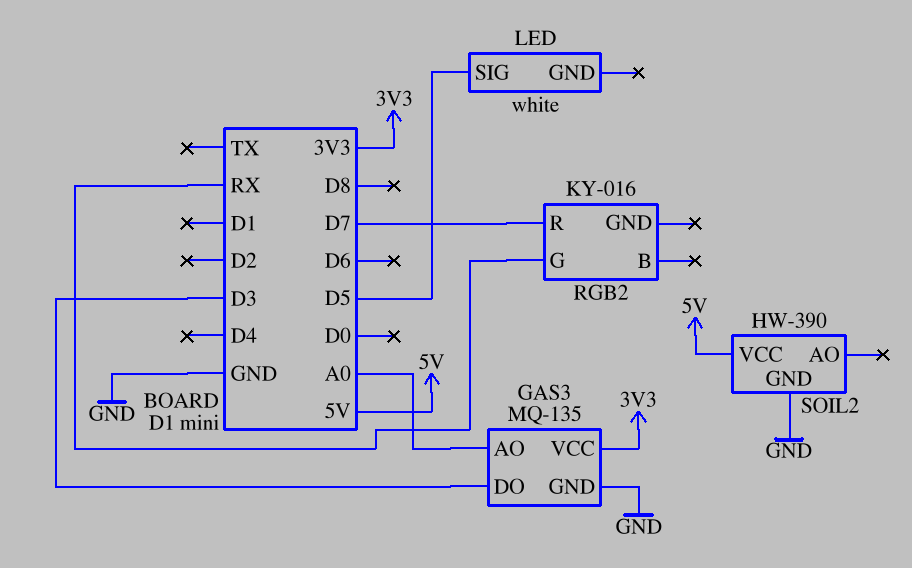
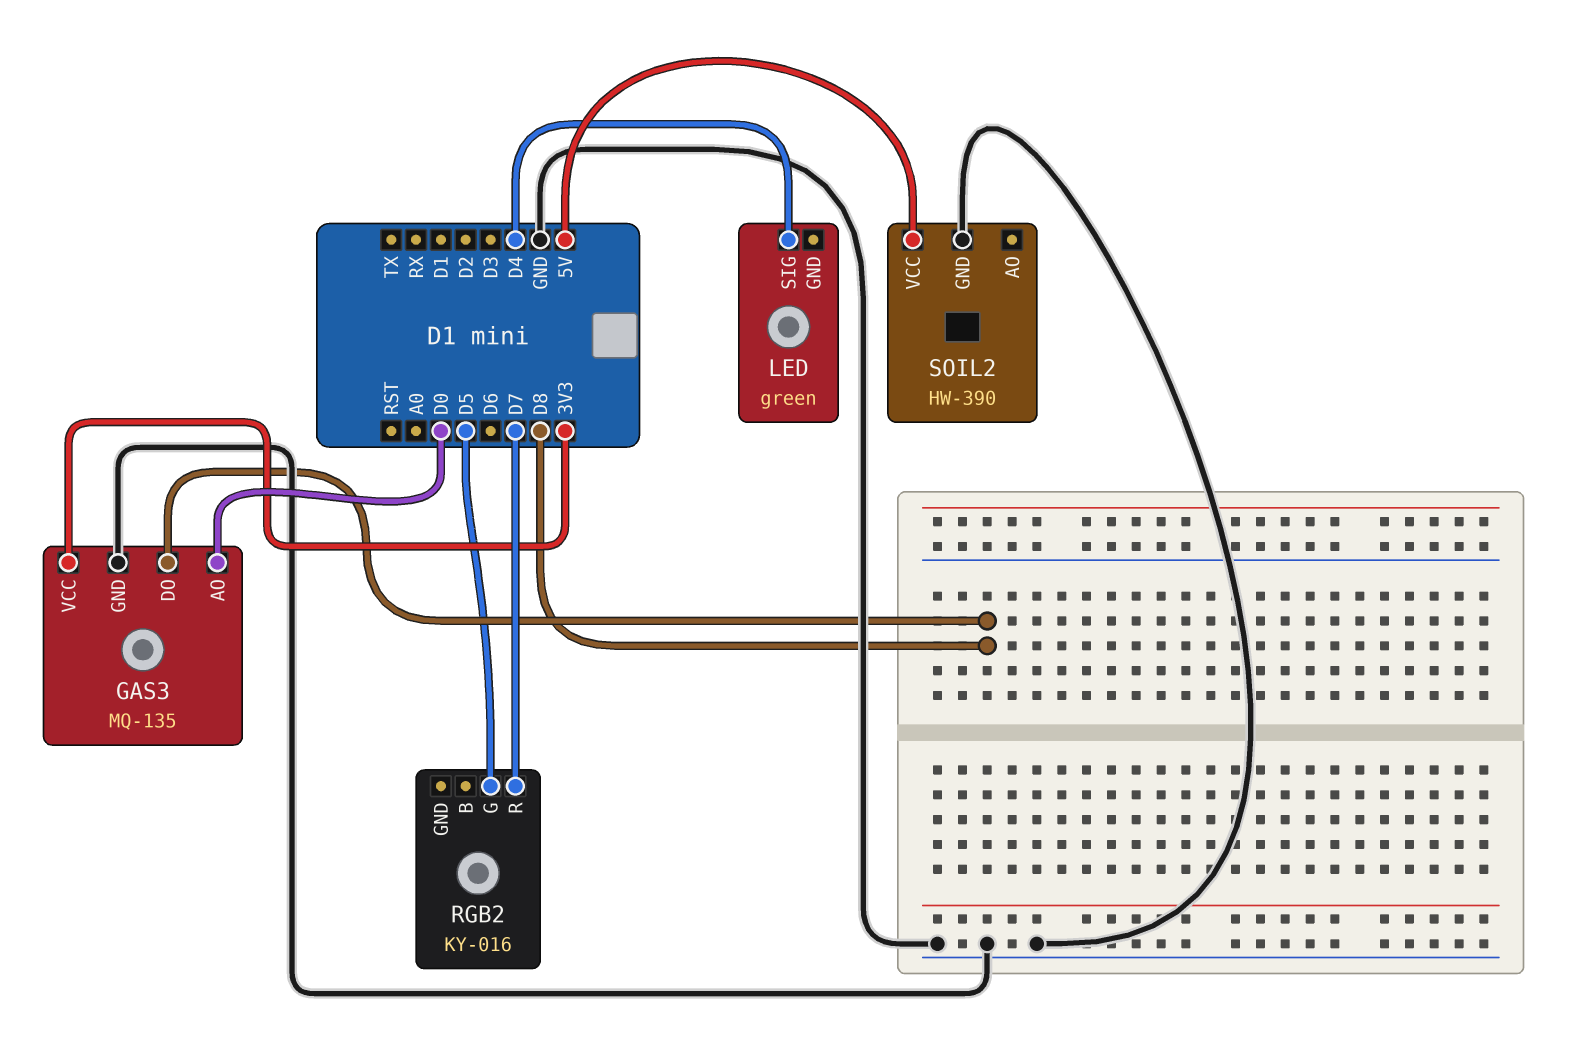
GAS3 pin AO: A0 -> D0
GAS3 pin DO: D3 -> D8
LED: white -> green
LED pin SIG: D5 -> D4
RGB2 pin G: RX -> D5

